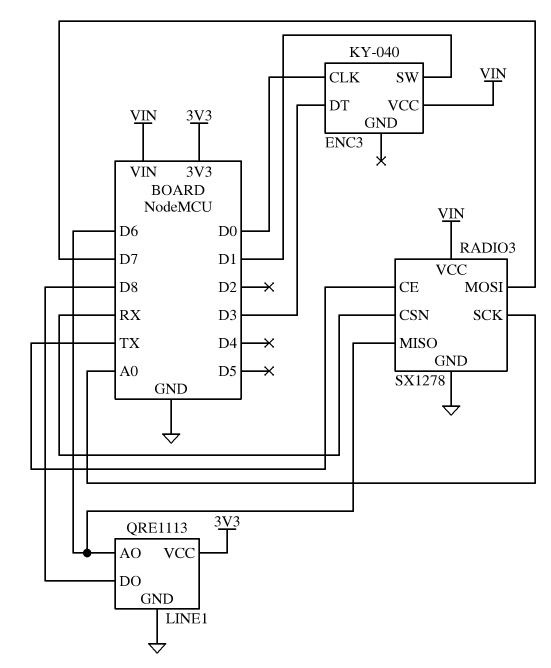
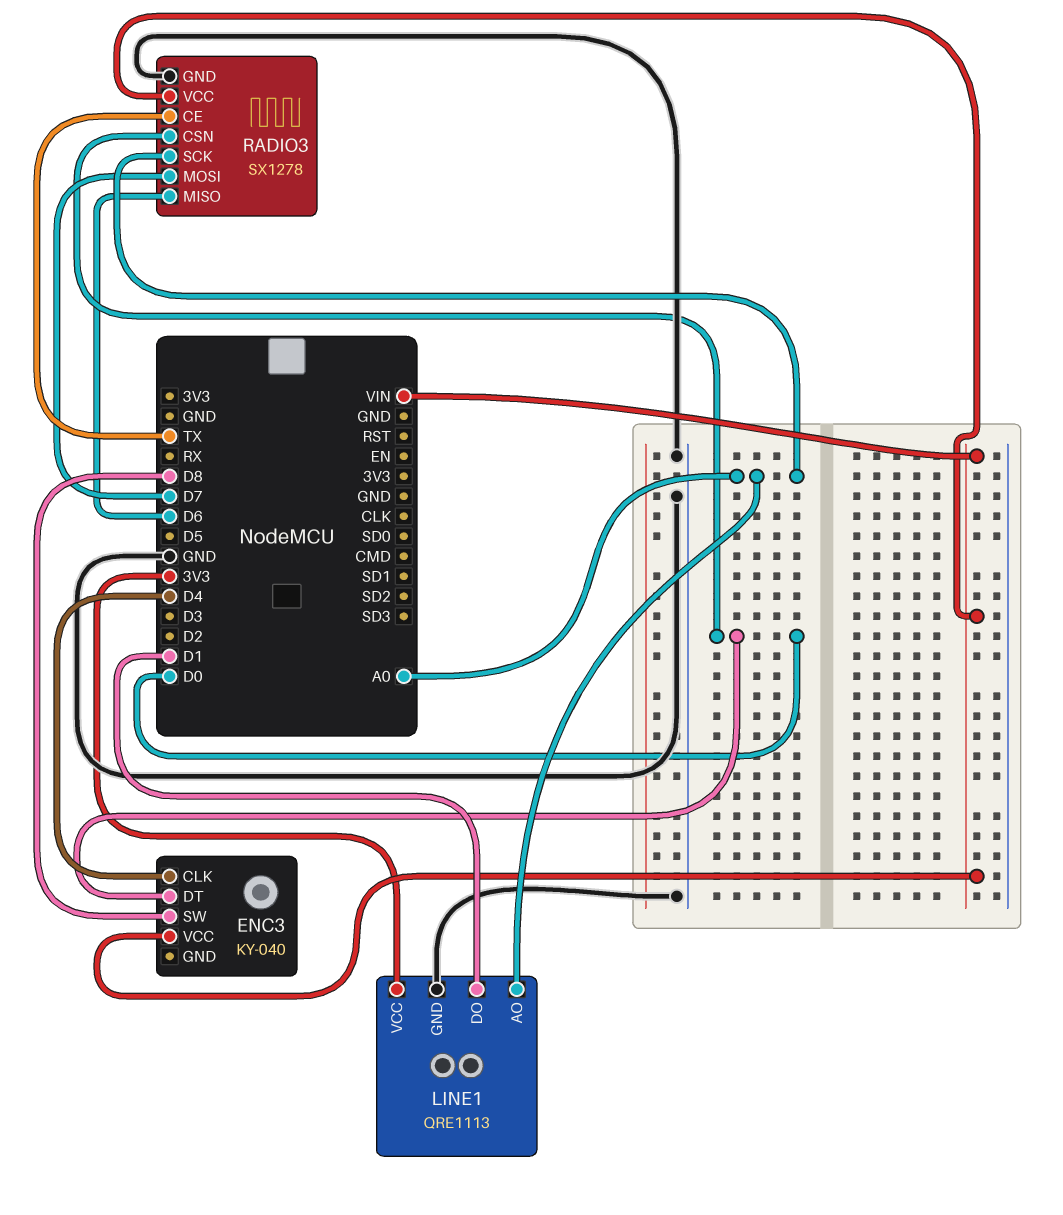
ENC3 pin CLK: D0 -> D4
ENC3 pin DT: D3 -> D0
ENC3 pin SW: D1 -> D8
LINE1 pin AO: D6 -> A0
LINE1 pin DO: D8 -> D1
RADIO3 pin CSN: RX -> D0

